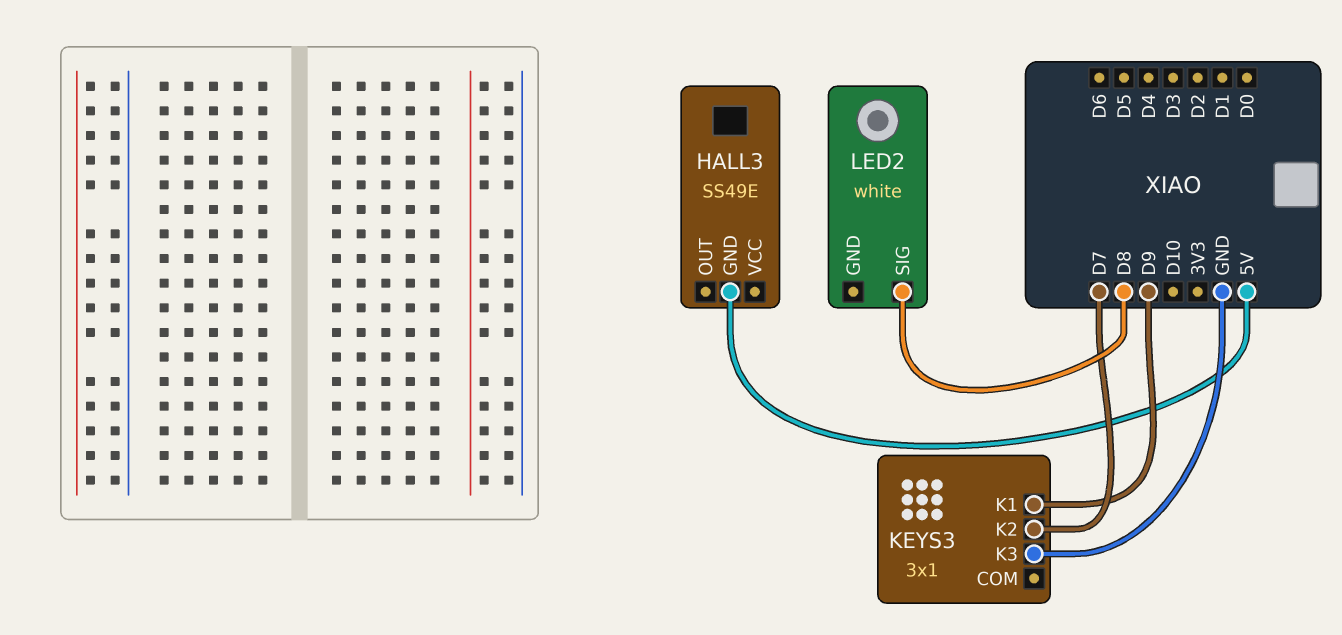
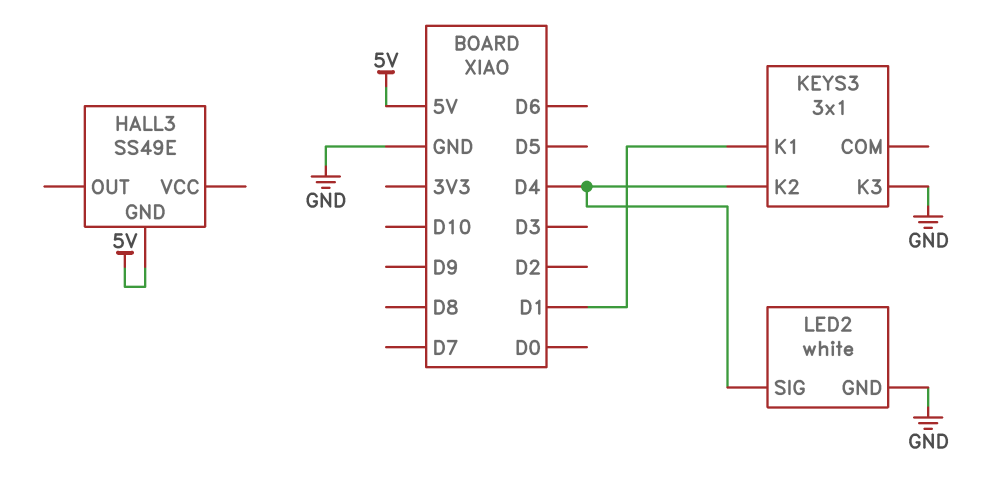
KEYS3 pin K1: D9 -> D1
KEYS3 pin K2: D7 -> D4
LED2 pin GND: none -> GND
LED2 pin SIG: D8 -> D4

